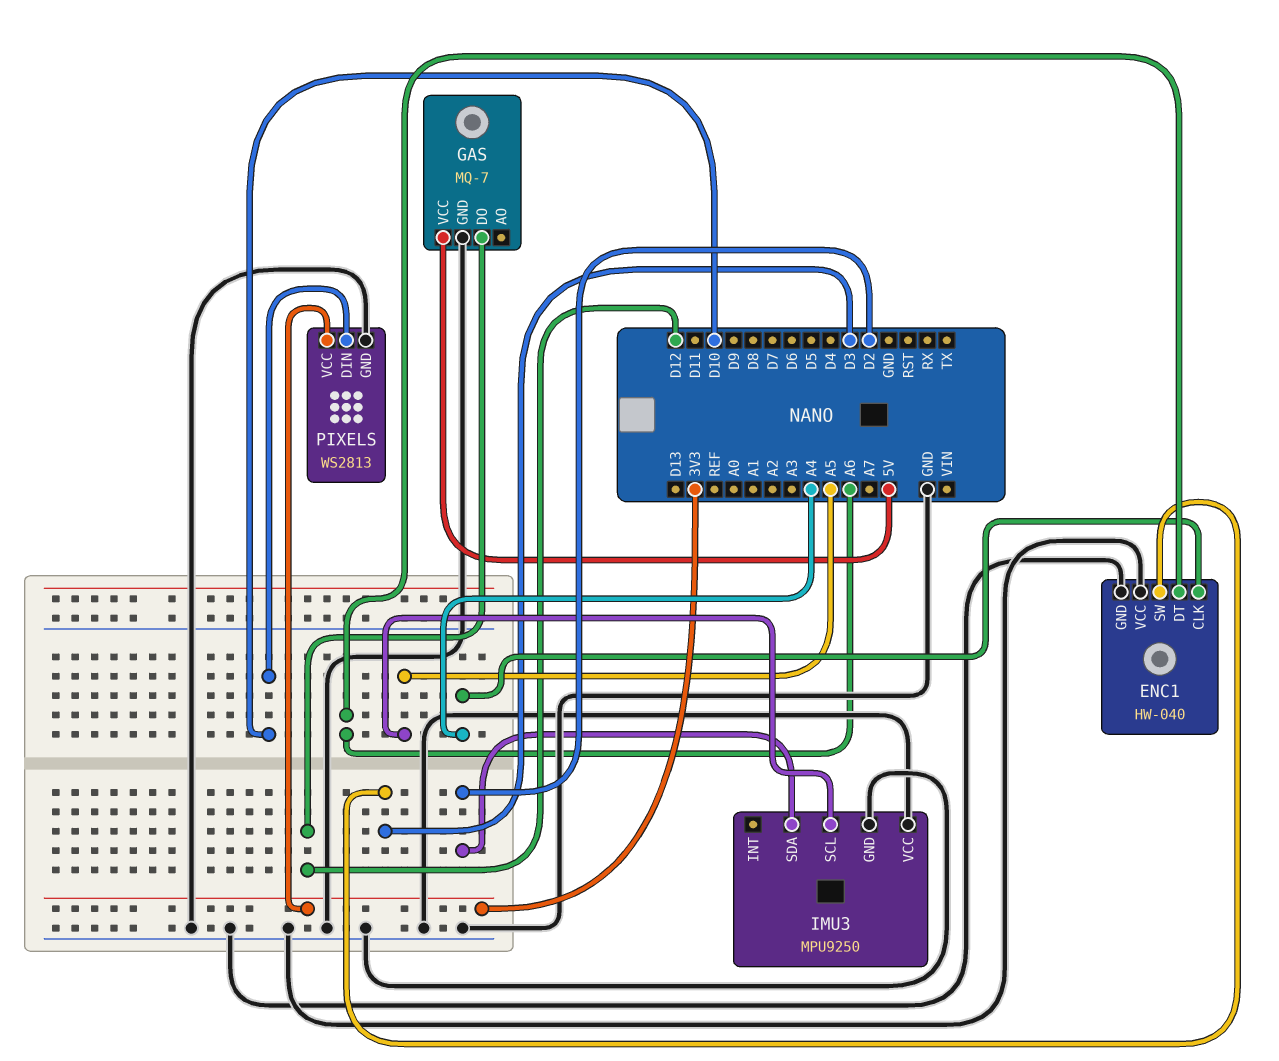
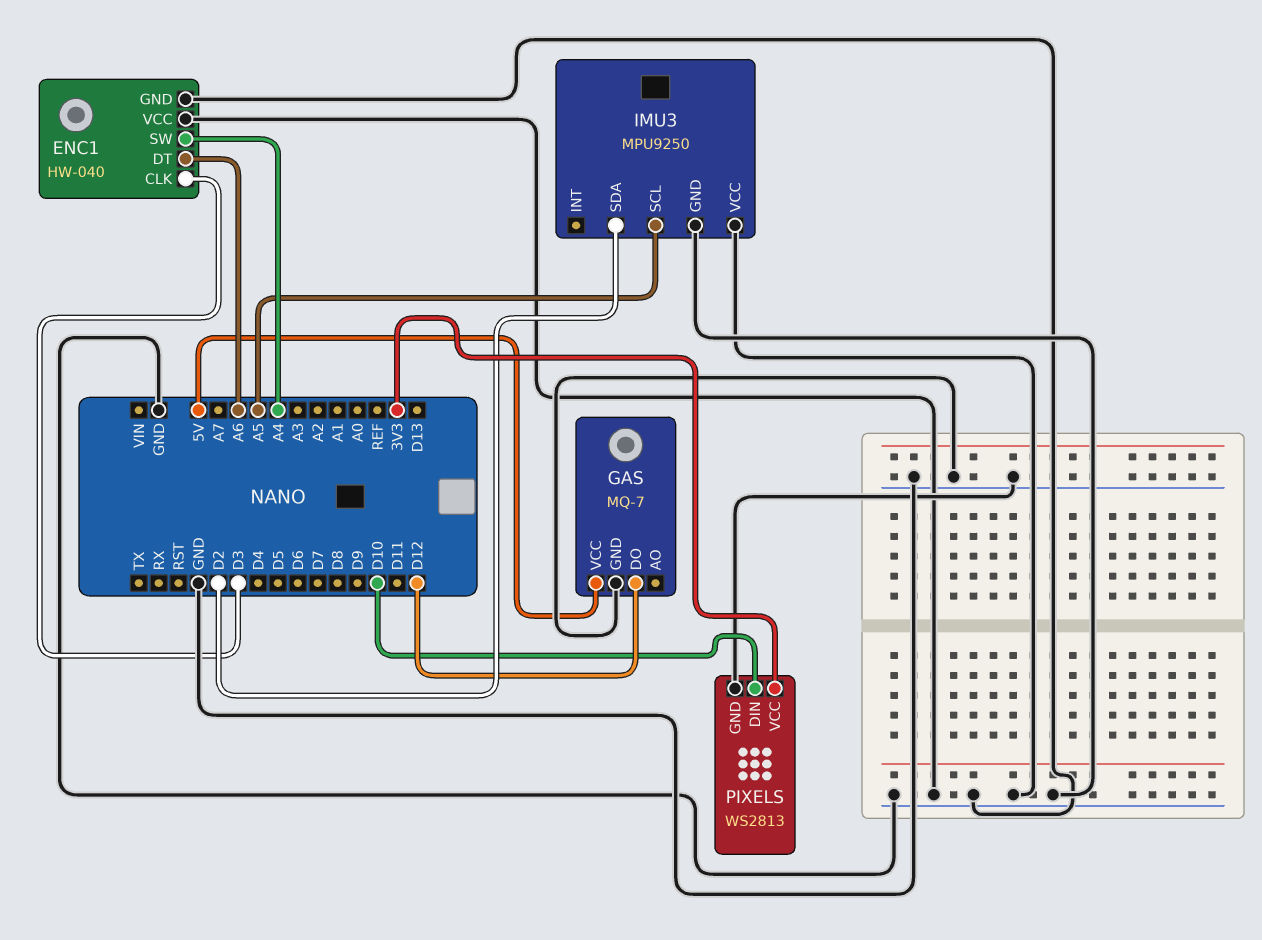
ENC1 pin CLK: A4 -> D3
ENC1 pin SW: D3 -> A4

